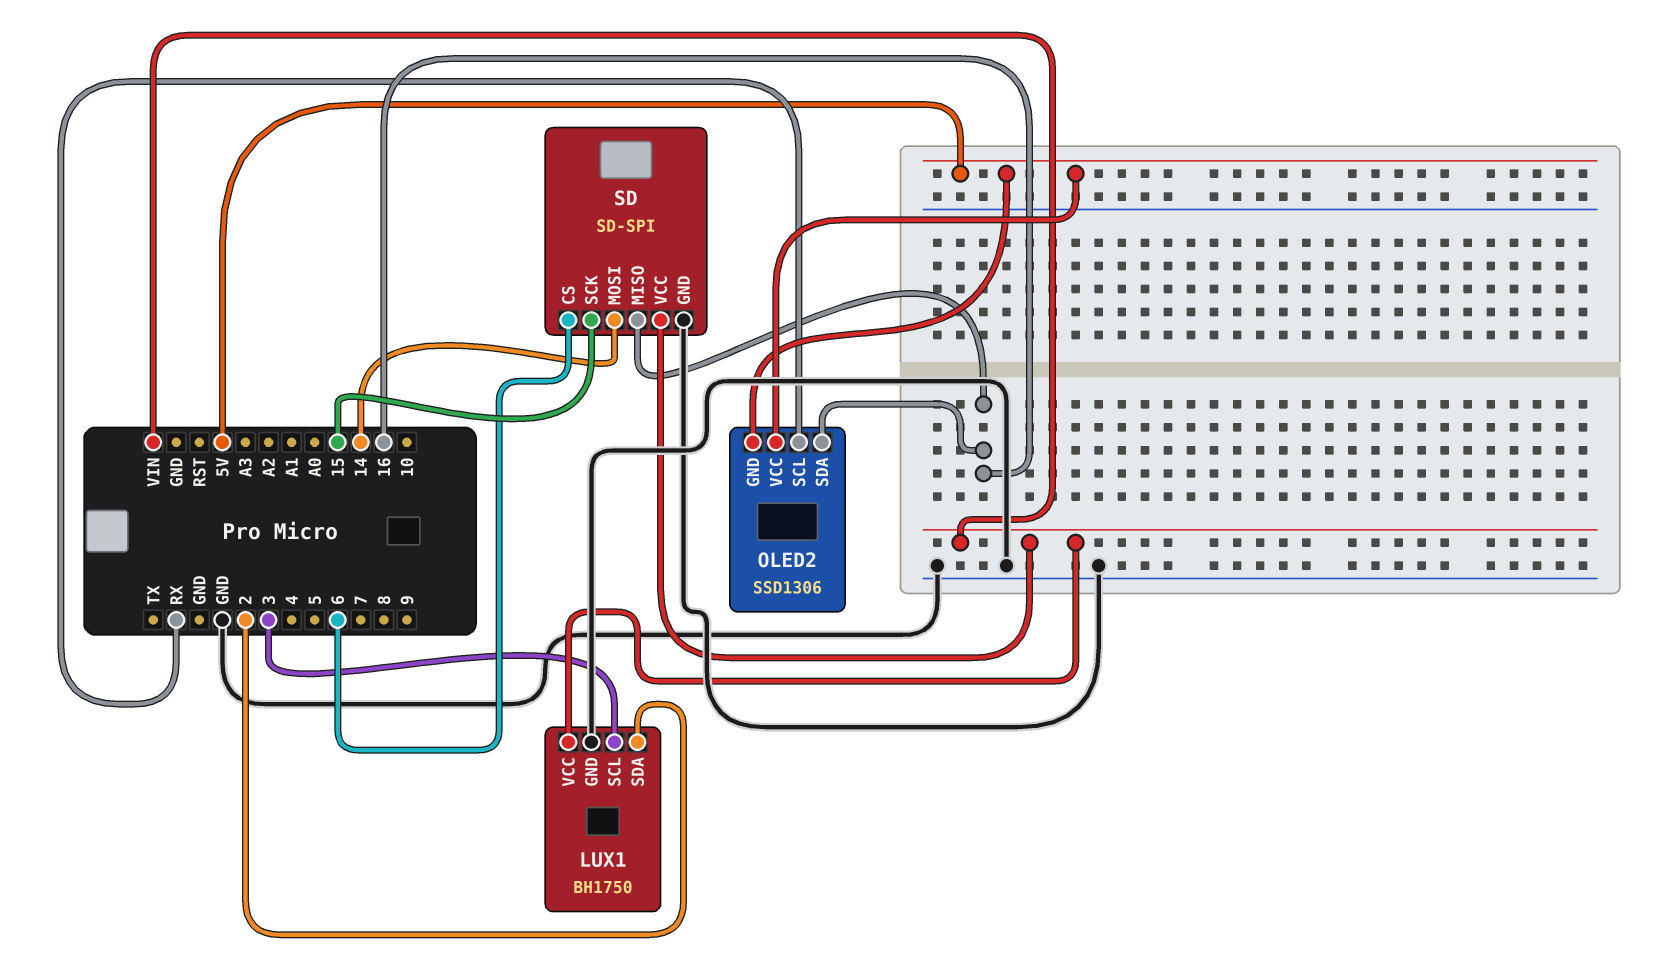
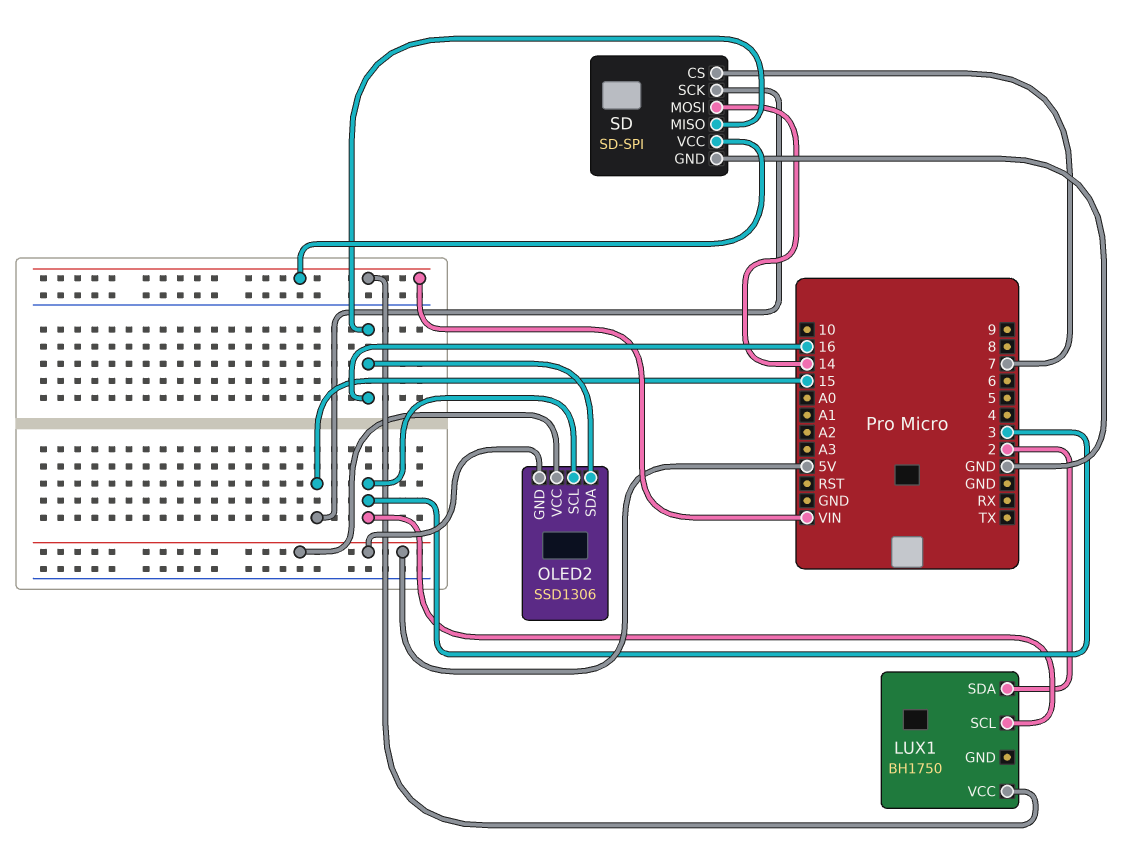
LUX1 pin GND: GND -> none
OLED2 pin SCL: RX -> 3
SD pin CS: 6 -> 7

